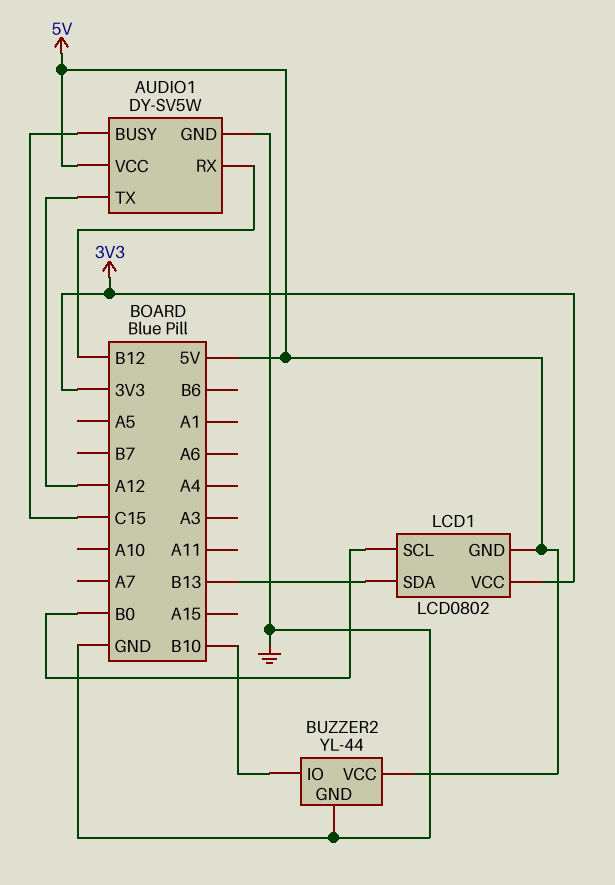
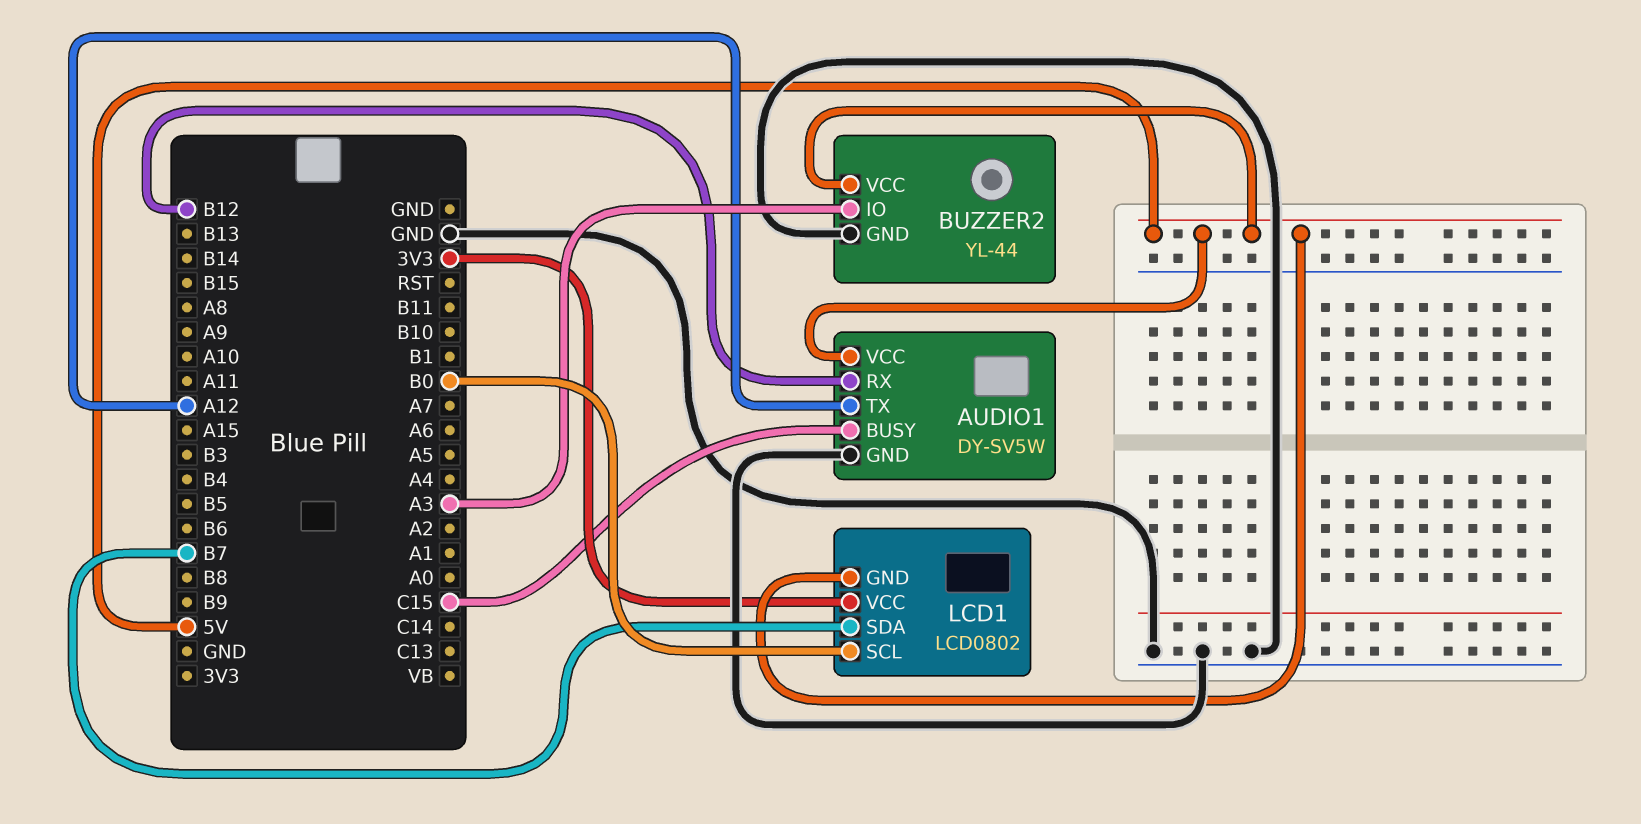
BUZZER2 pin IO: B10 -> A3
LCD1 pin SDA: B13 -> B7

